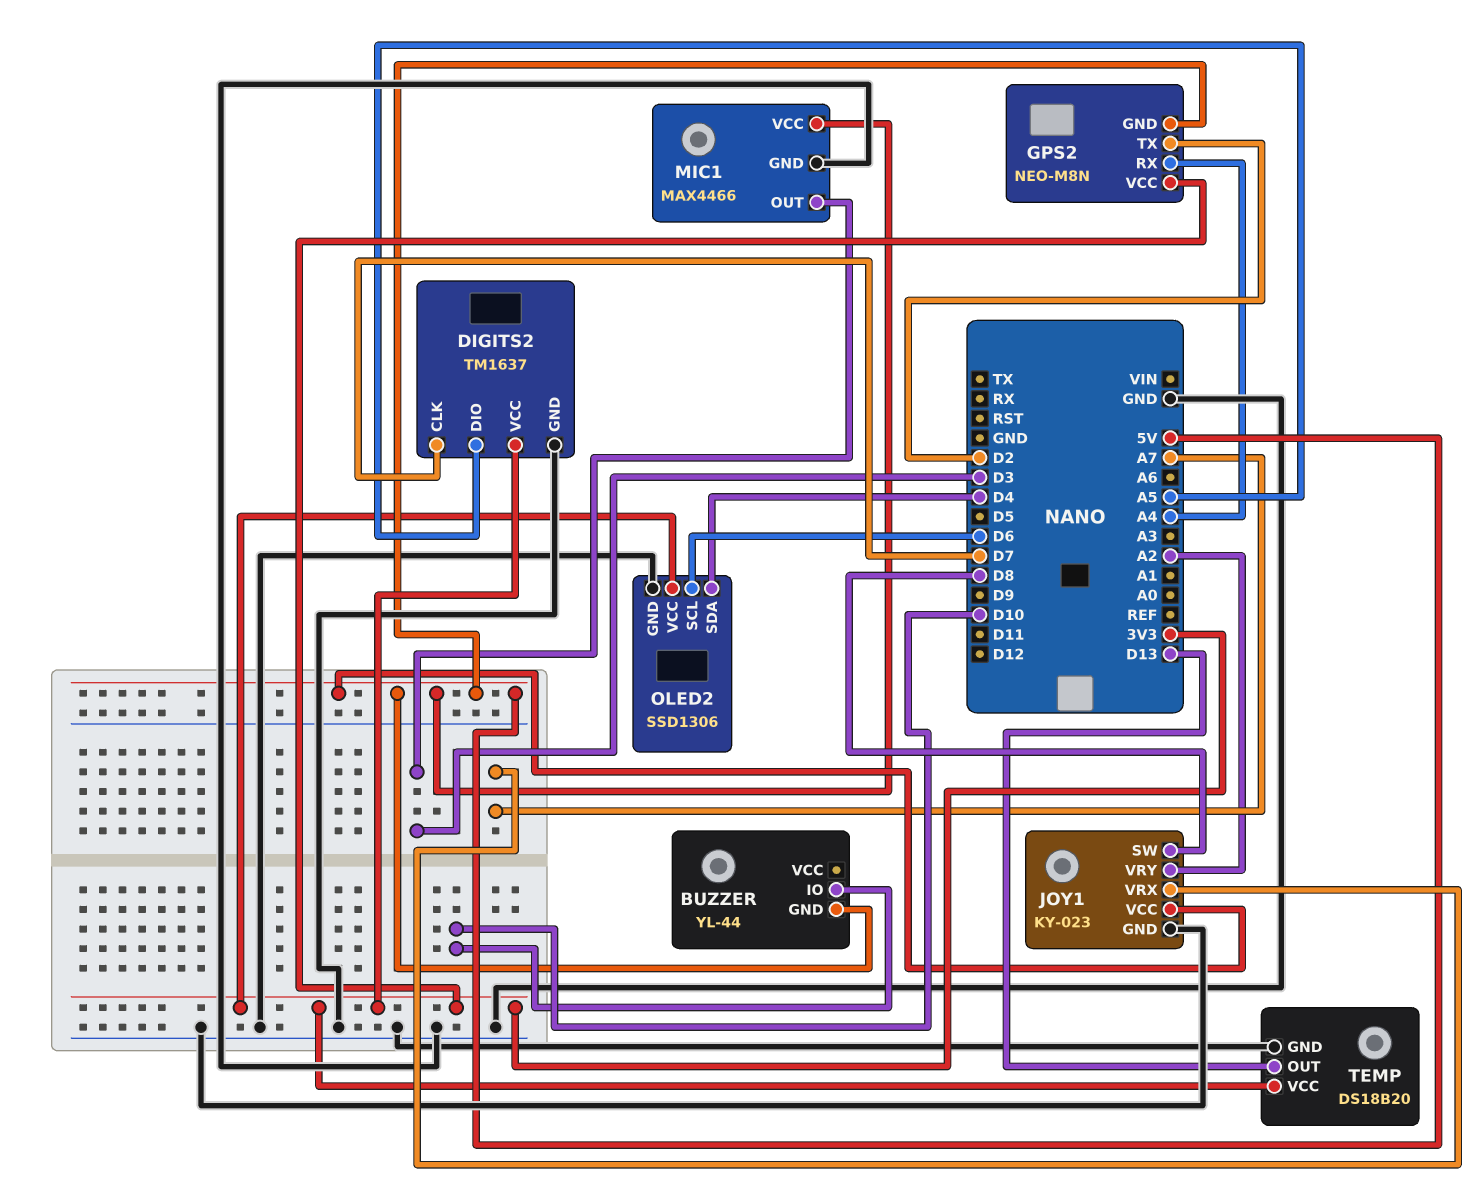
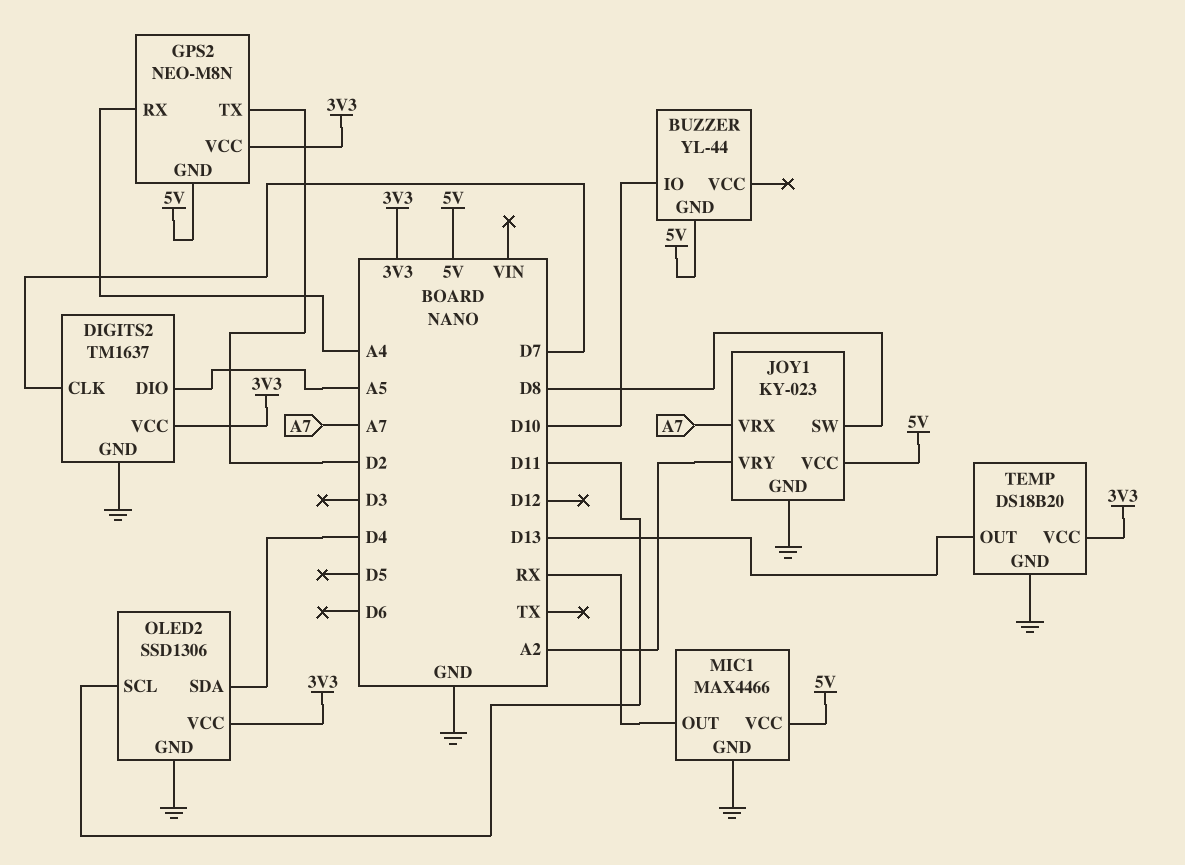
MIC1 pin OUT: D3 -> RX
OLED2 pin SCL: D6 -> D11

